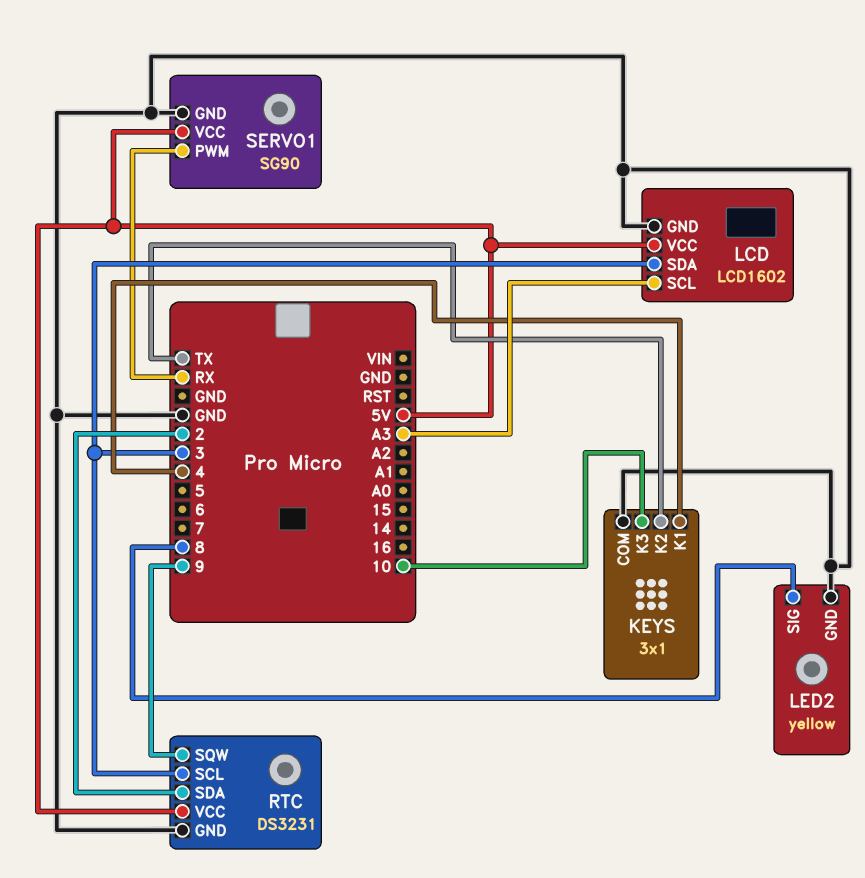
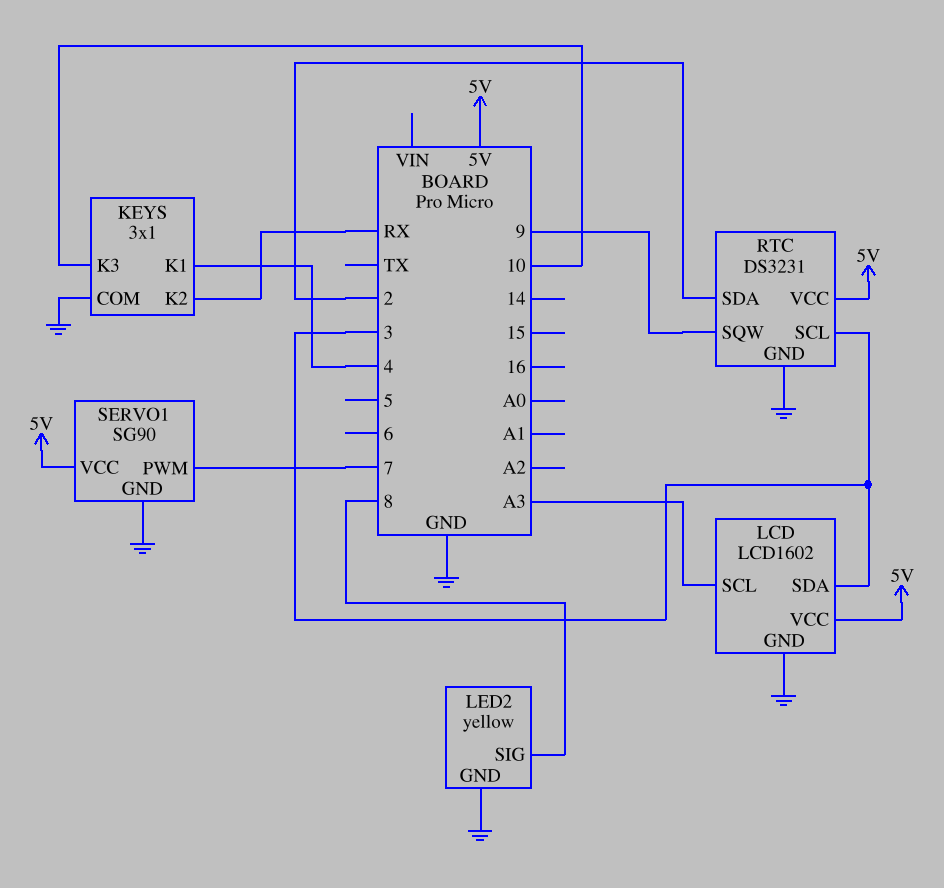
KEYS pin K2: TX -> RX
SERVO1 pin PWM: RX -> 7

